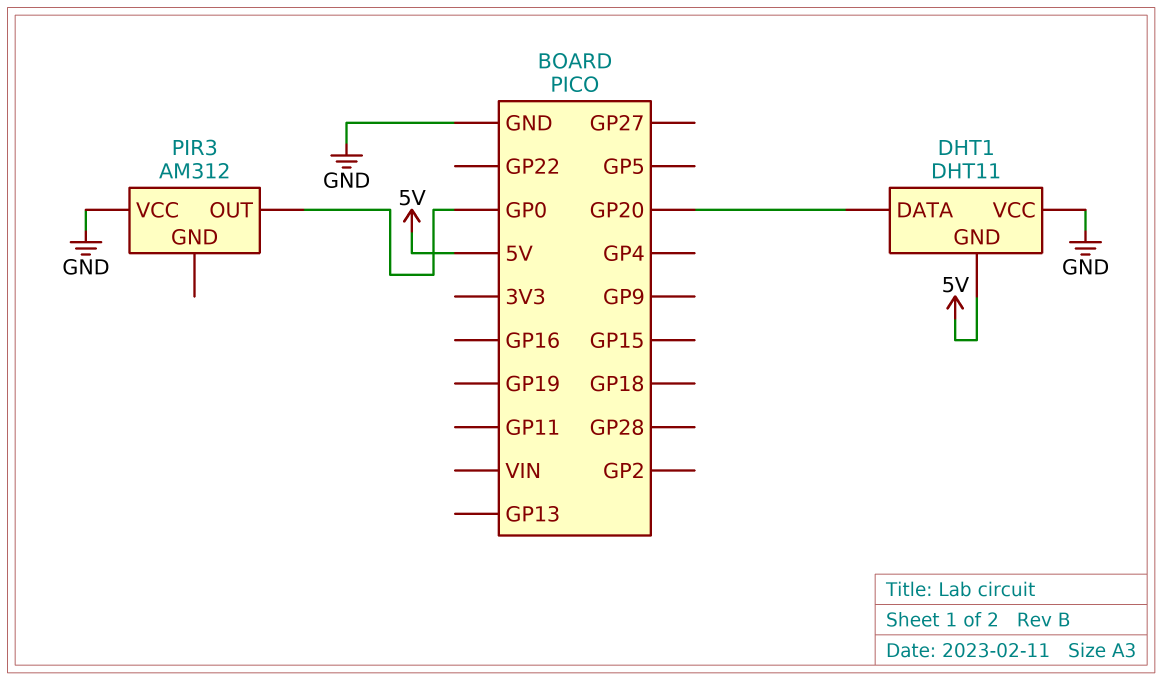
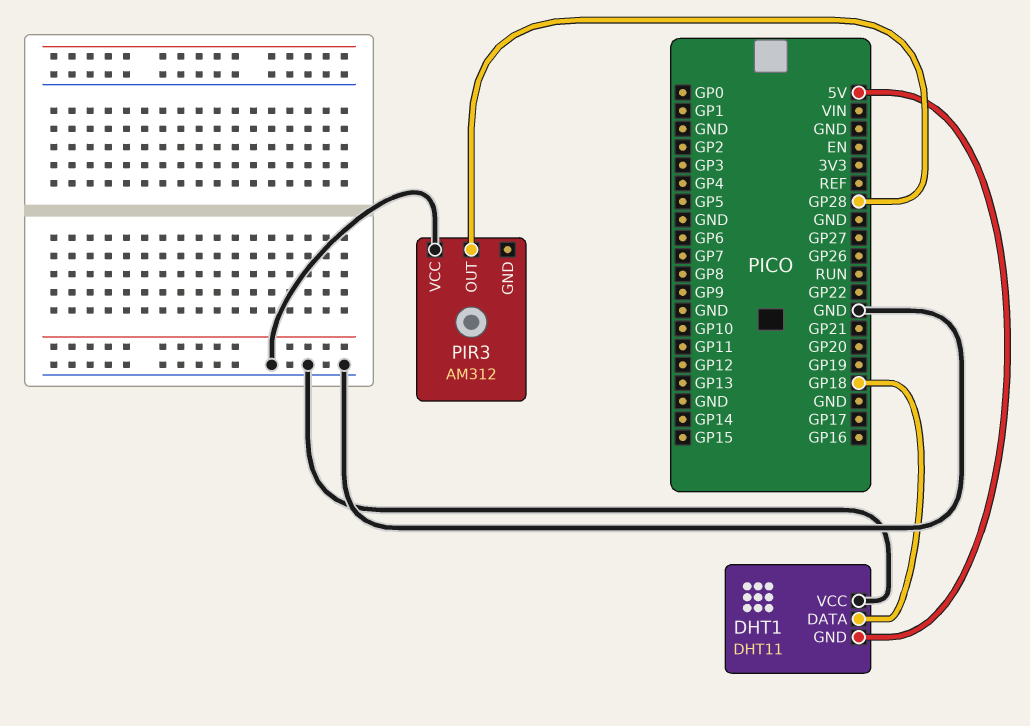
DHT1 pin DATA: GP20 -> GP18
PIR3 pin OUT: GP0 -> GP28

